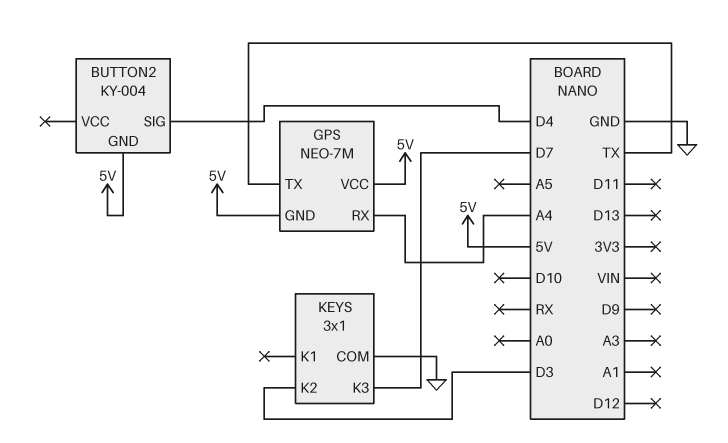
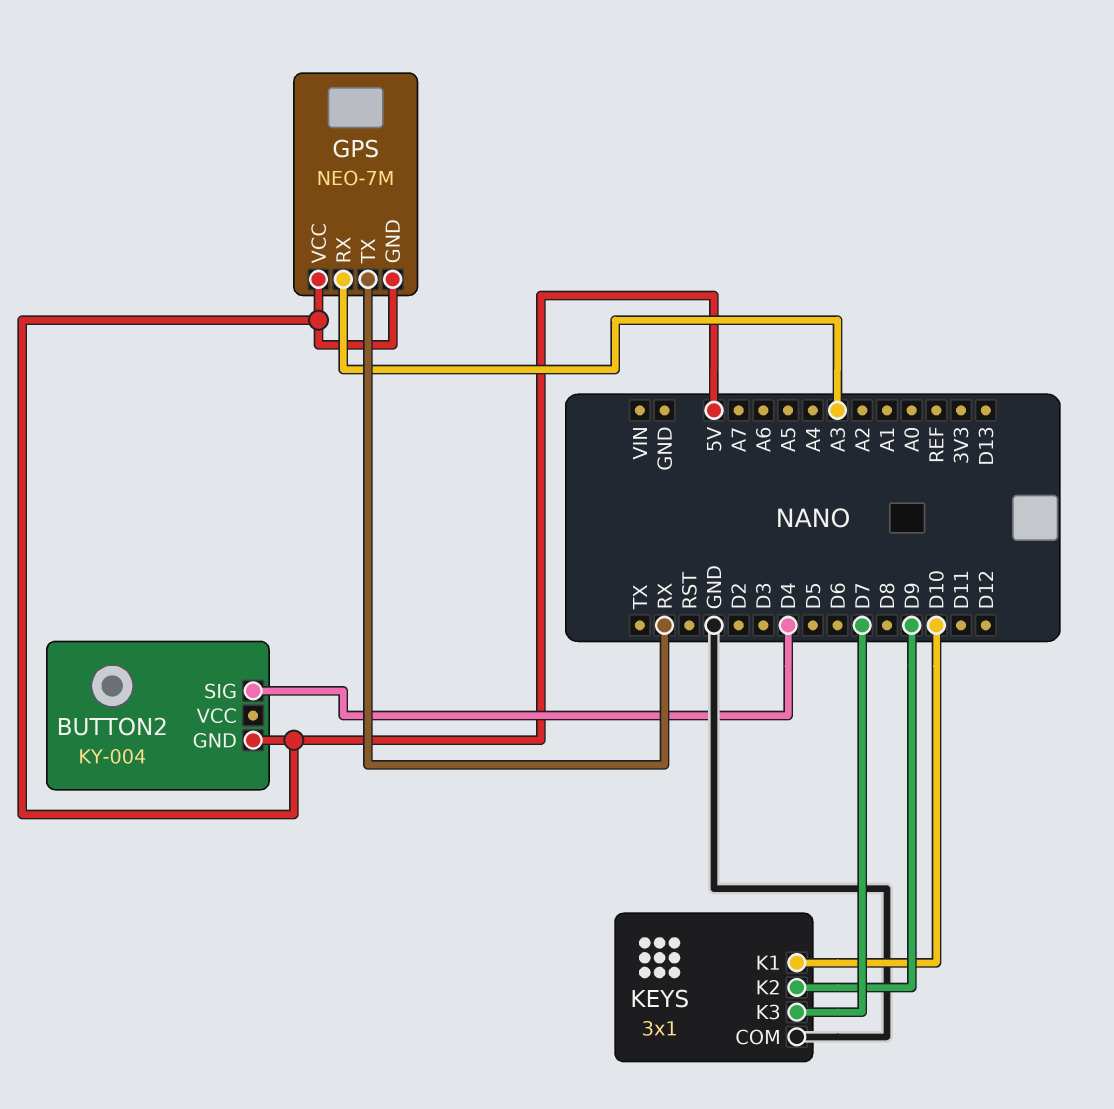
GPS pin RX: A4 -> A3
GPS pin TX: TX -> RX
KEYS pin K1: none -> D10
KEYS pin K2: D3 -> D9

